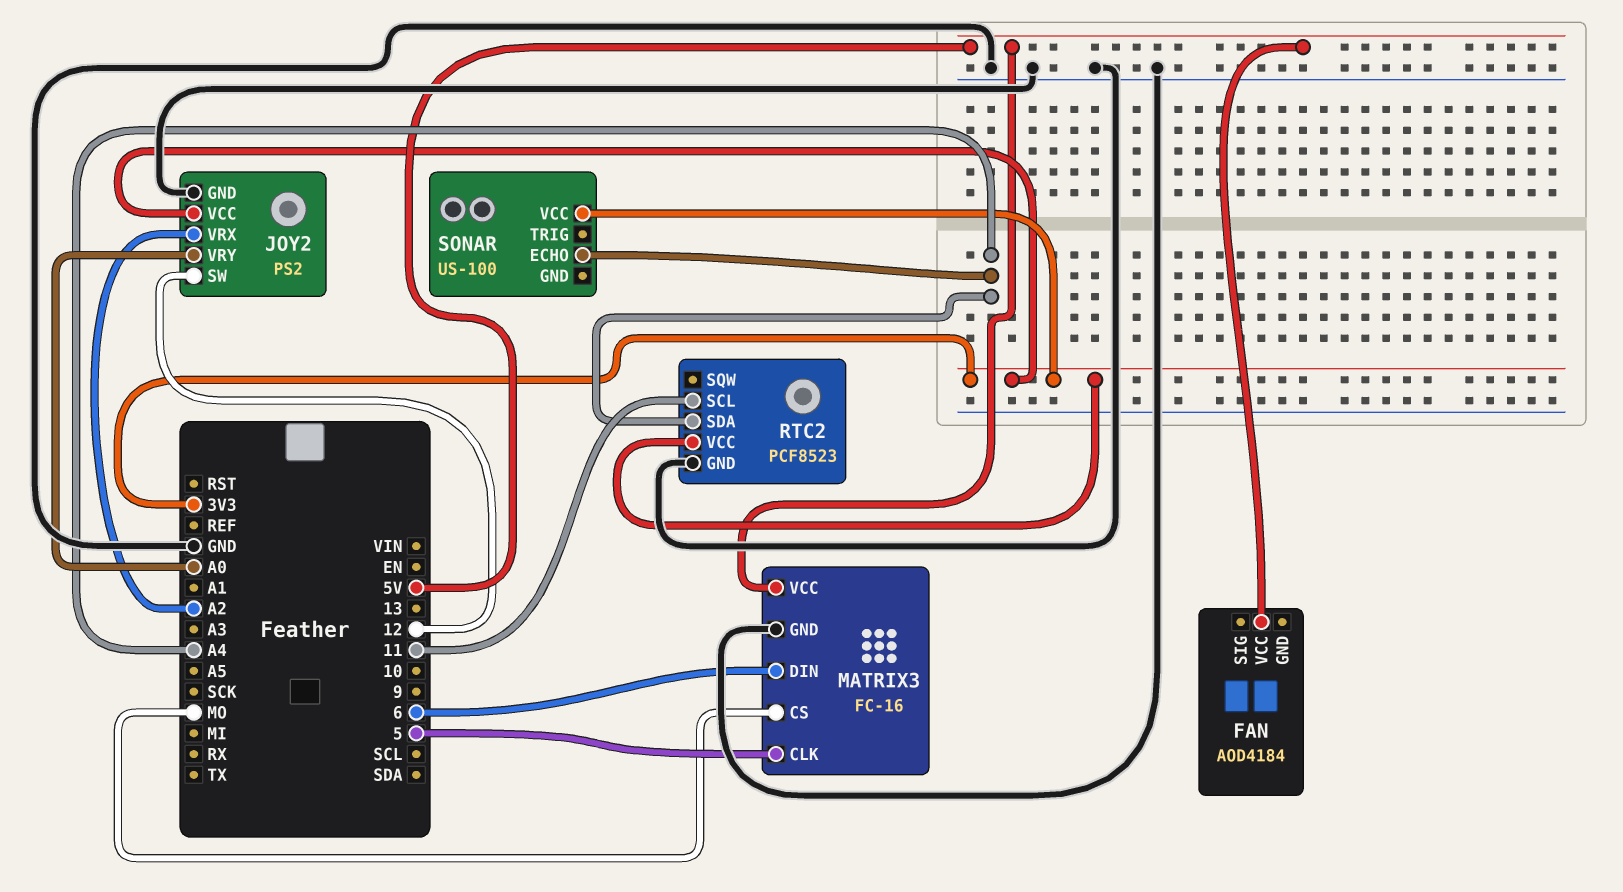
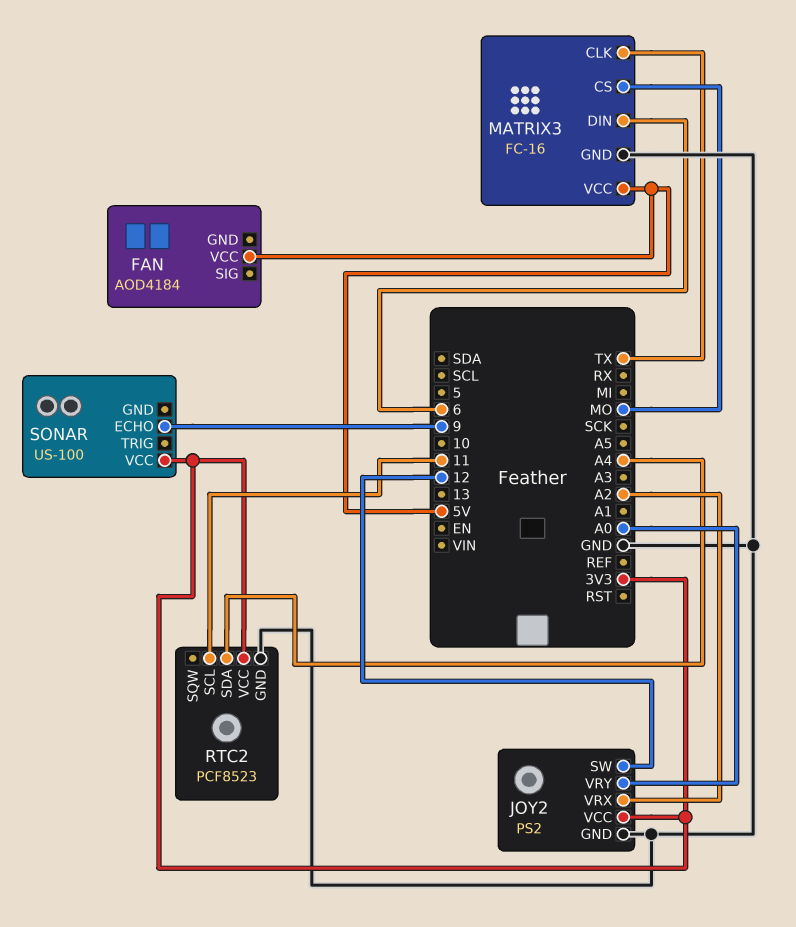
MATRIX3 pin CLK: 5 -> TX
SONAR pin ECHO: A4 -> 9

